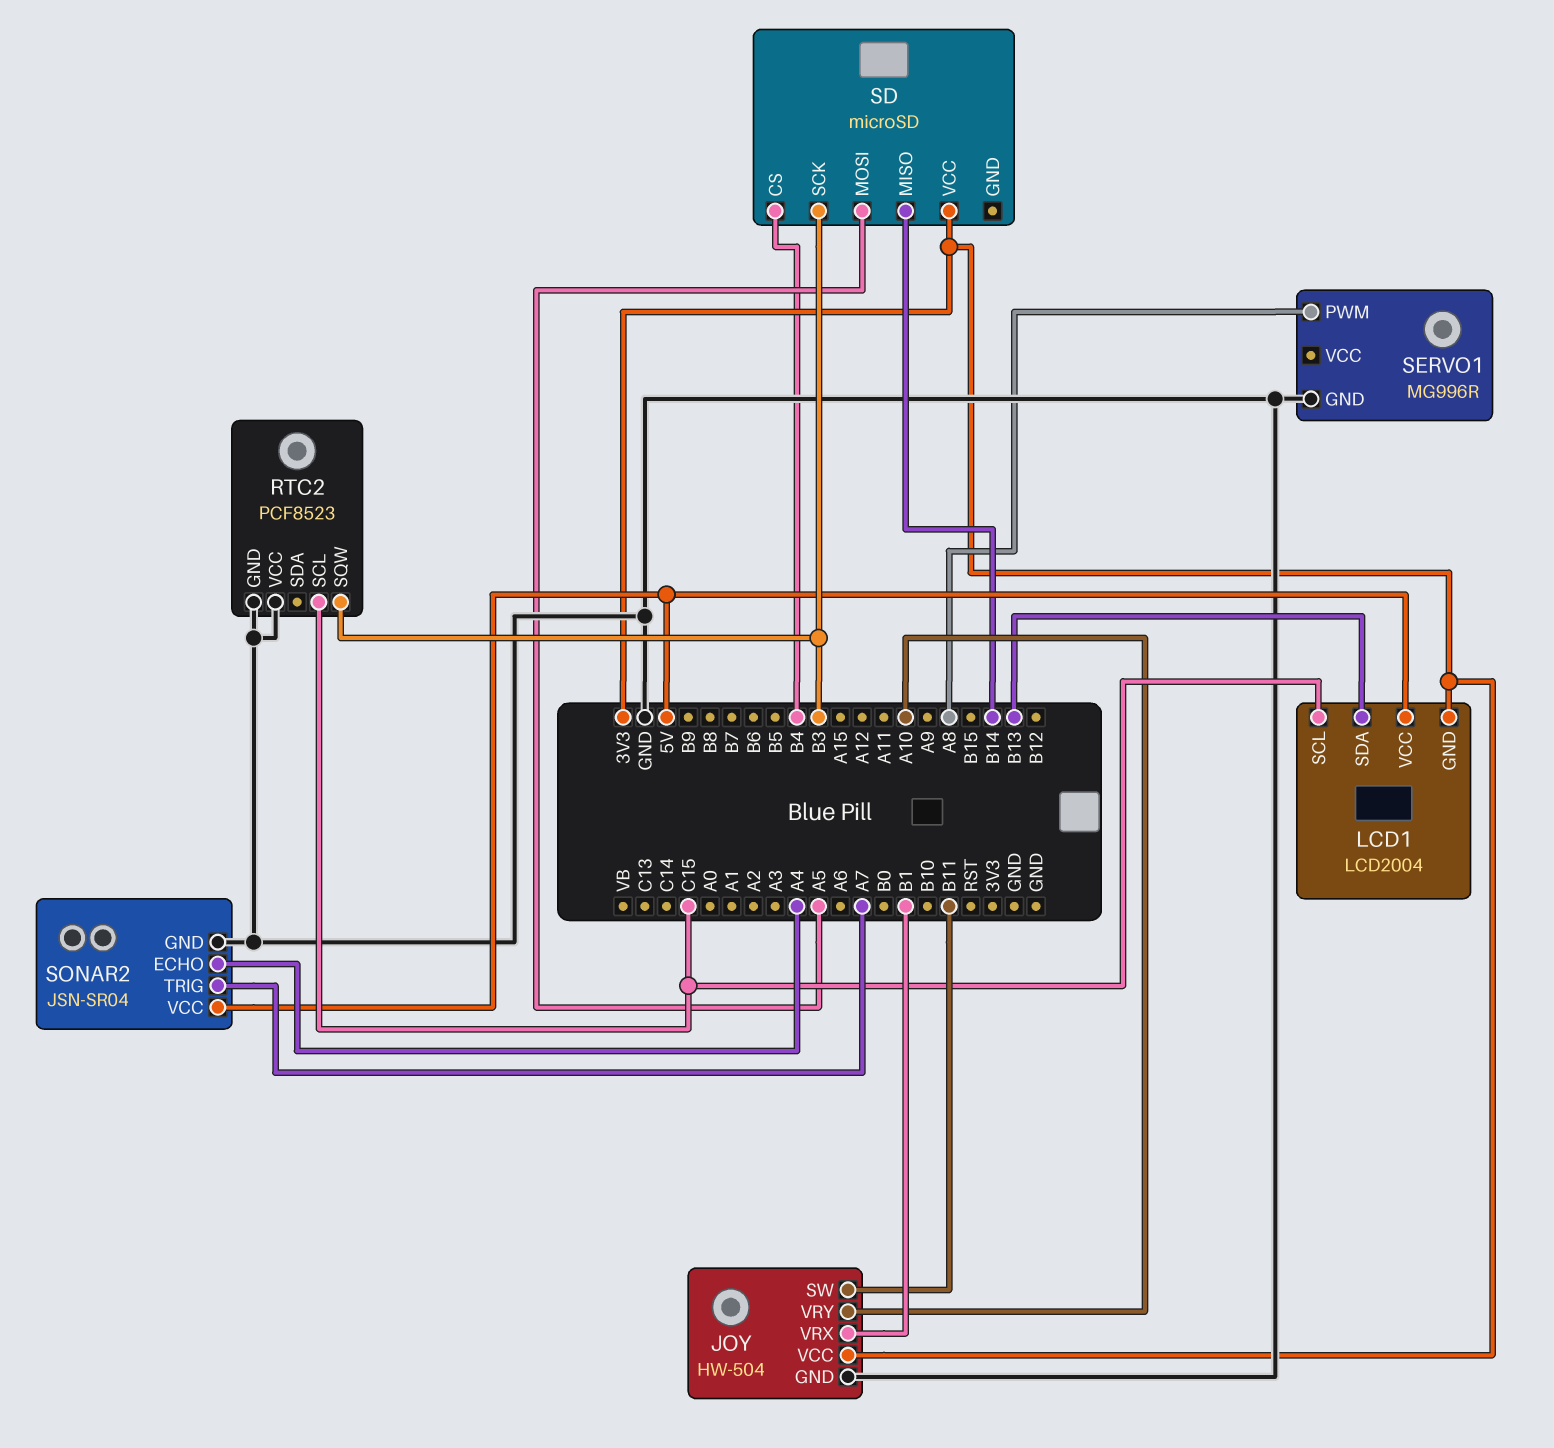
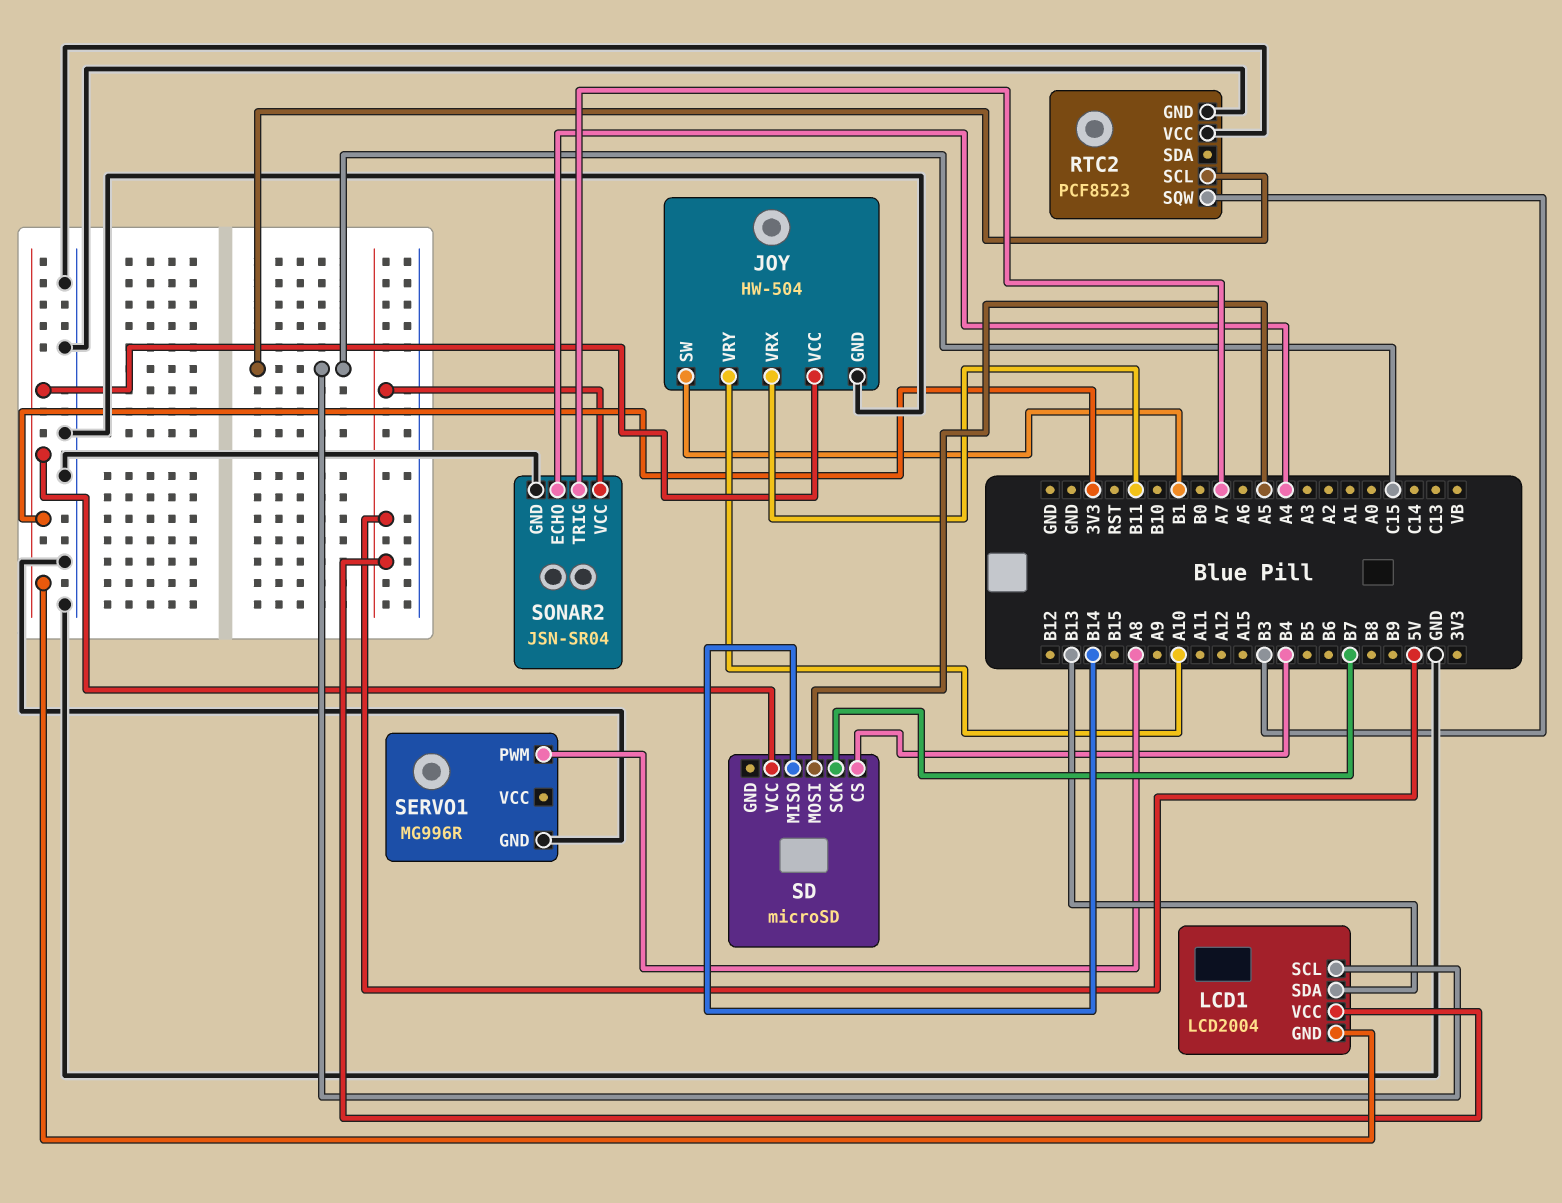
JOY pin SW: B11 -> B1
JOY pin VRX: B1 -> B11
SD pin SCK: B3 -> B7

